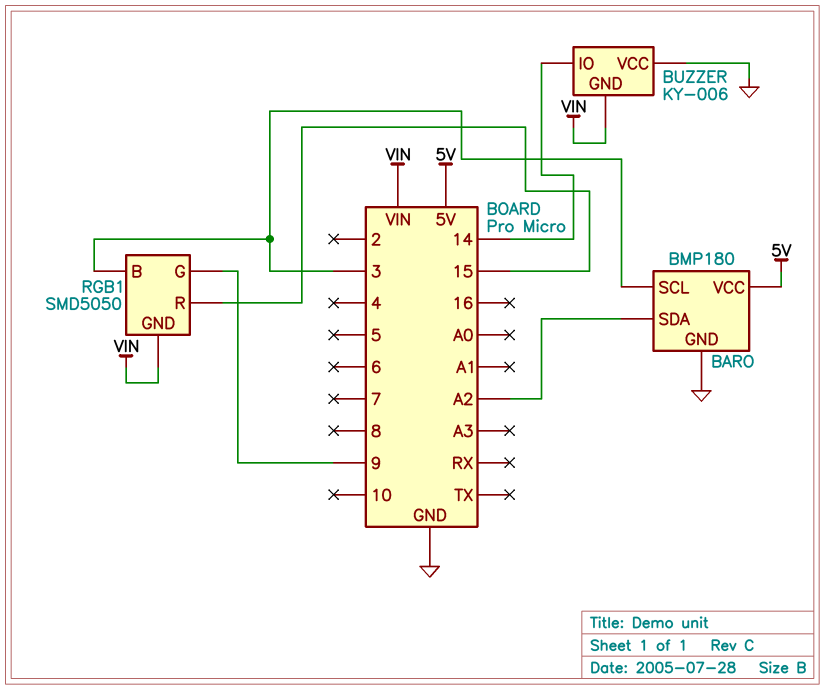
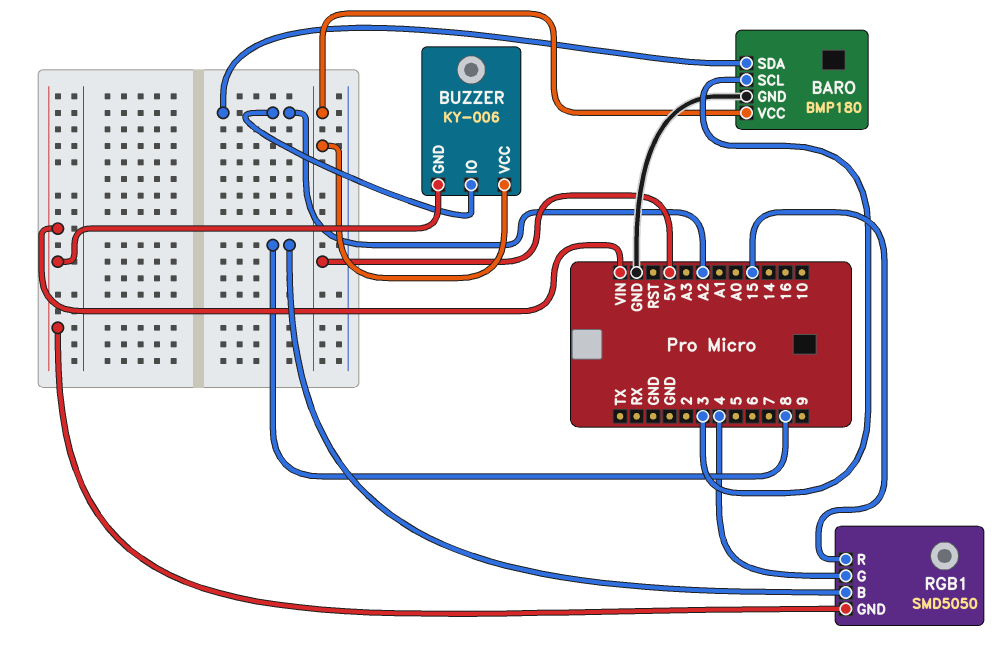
BUZZER pin IO: 14 -> A2
BUZZER pin VCC: GND -> 5V
RGB1 pin B: 3 -> 8
RGB1 pin G: 9 -> 4

